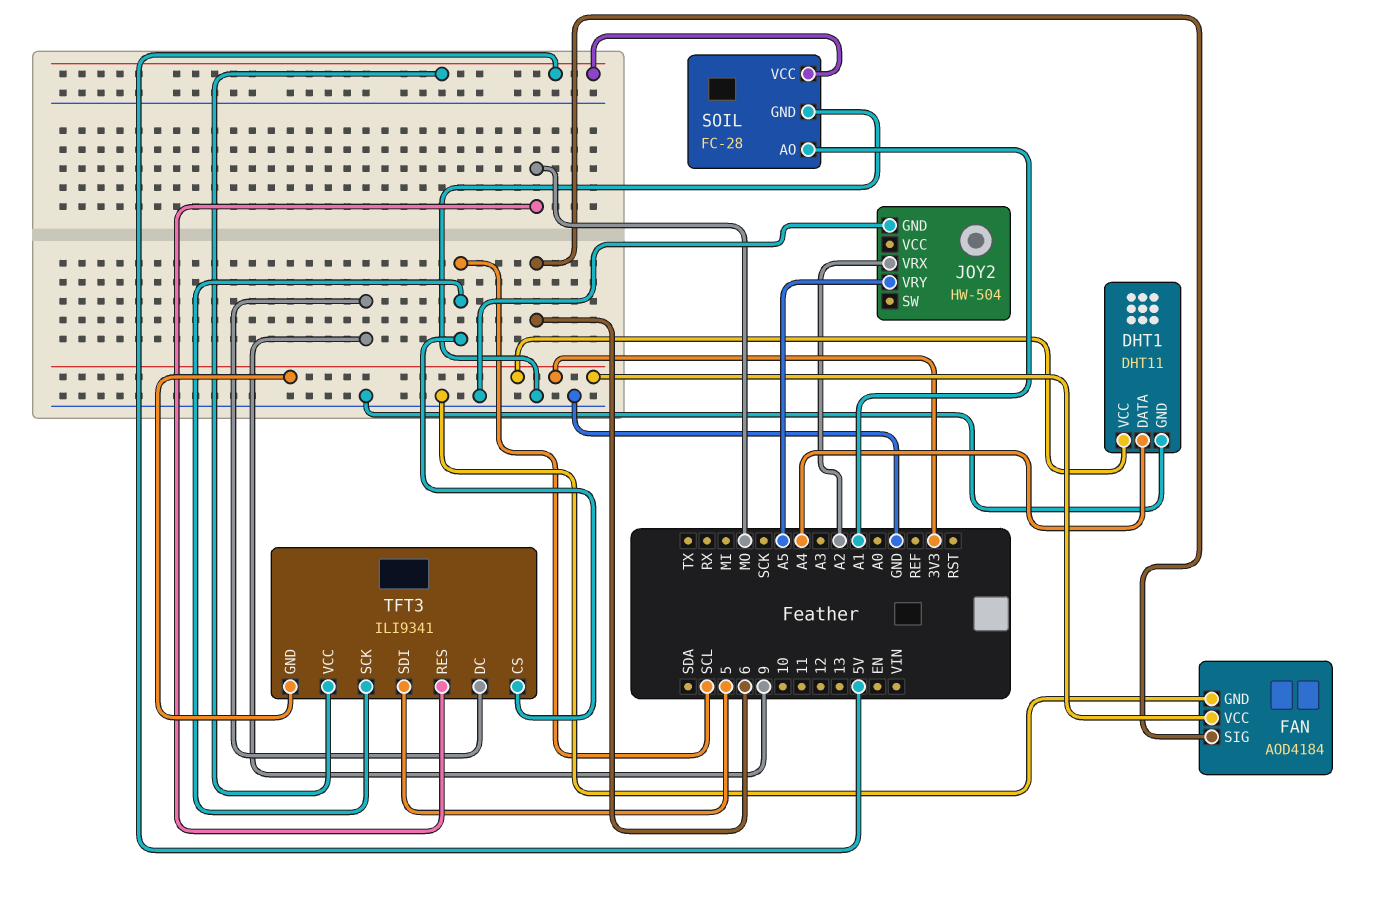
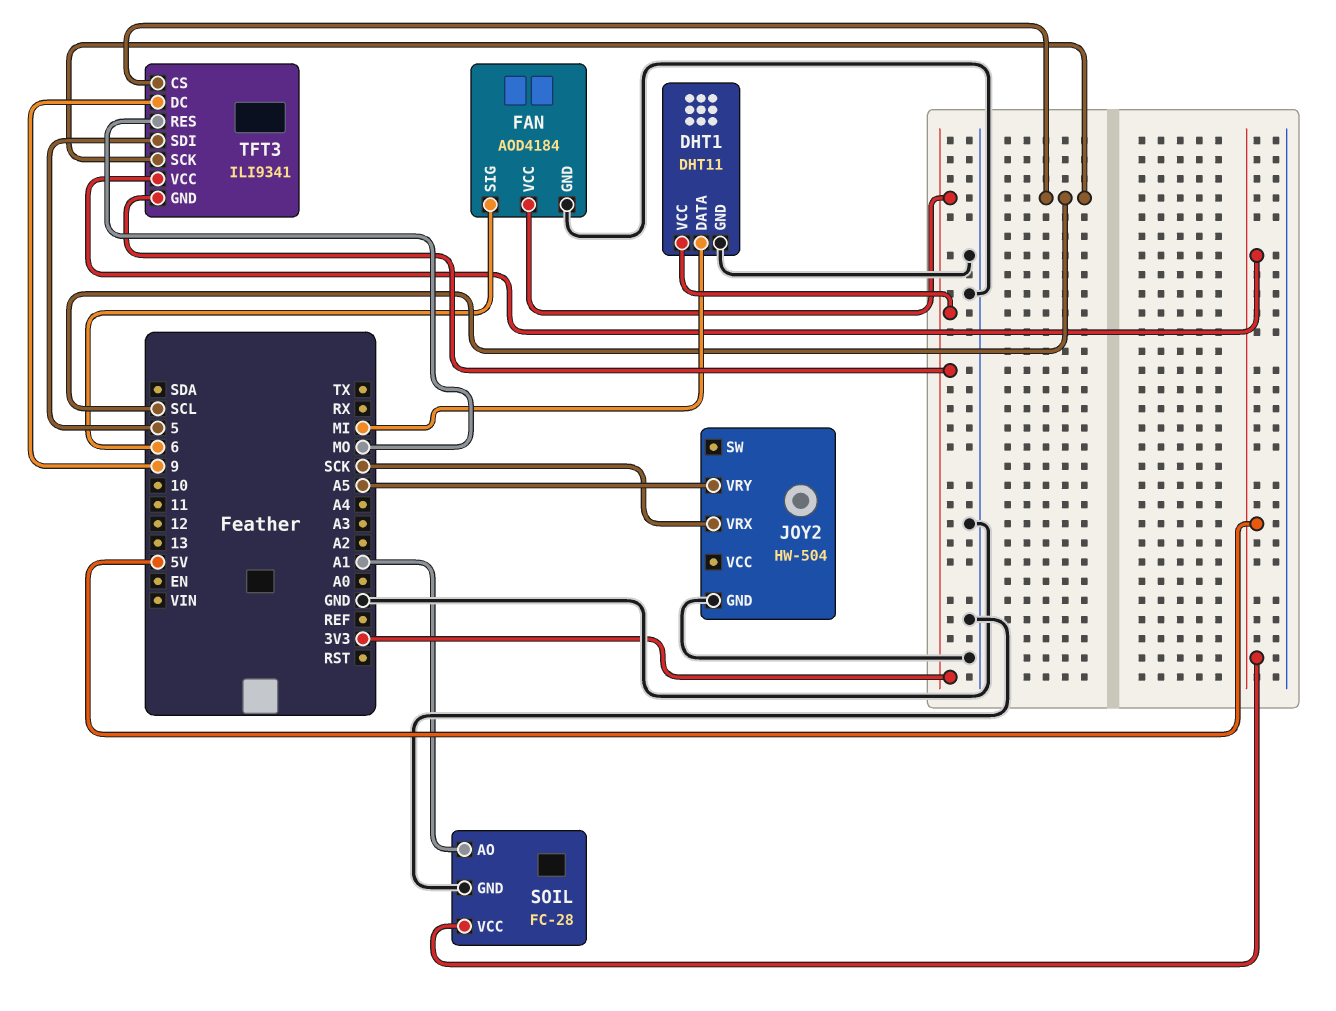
DHT1 pin DATA: A4 -> MI
JOY2 pin VRX: A2 -> SCK

